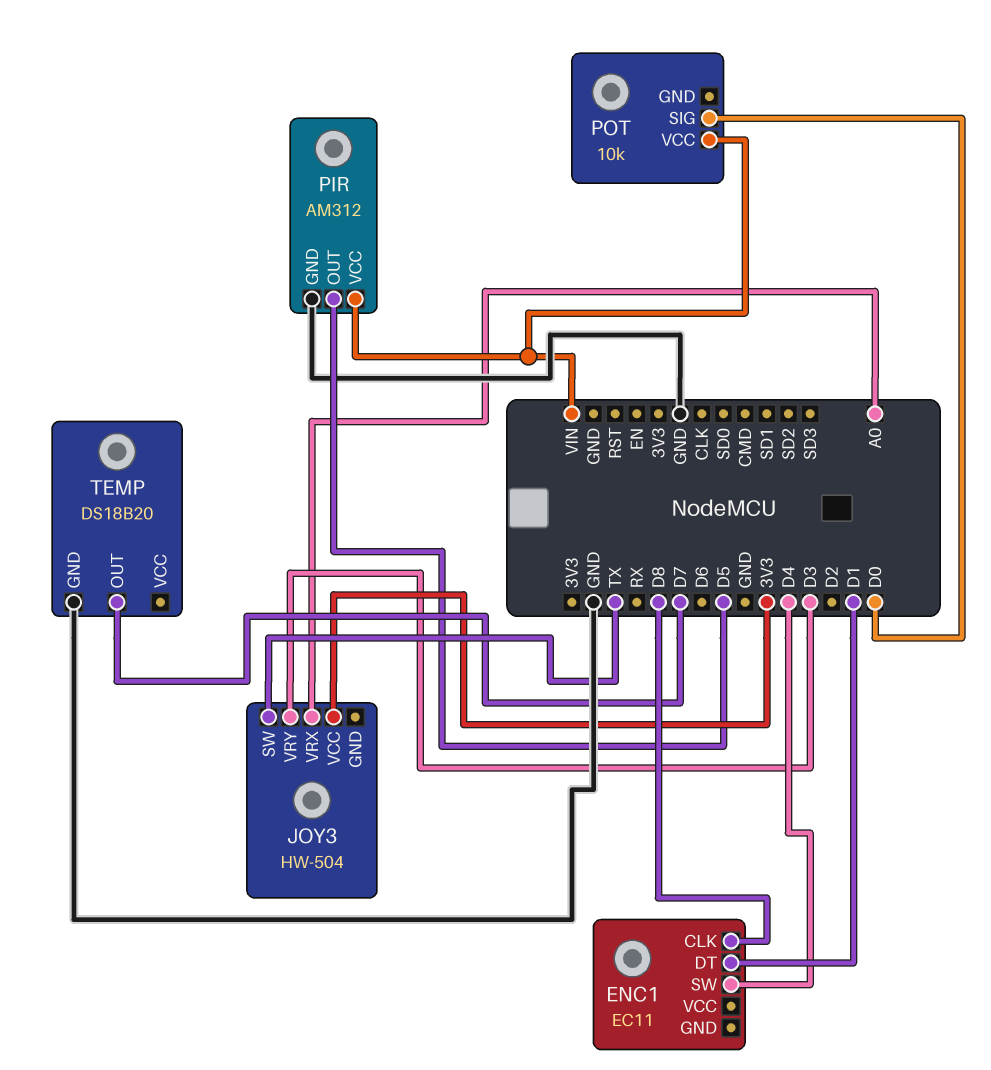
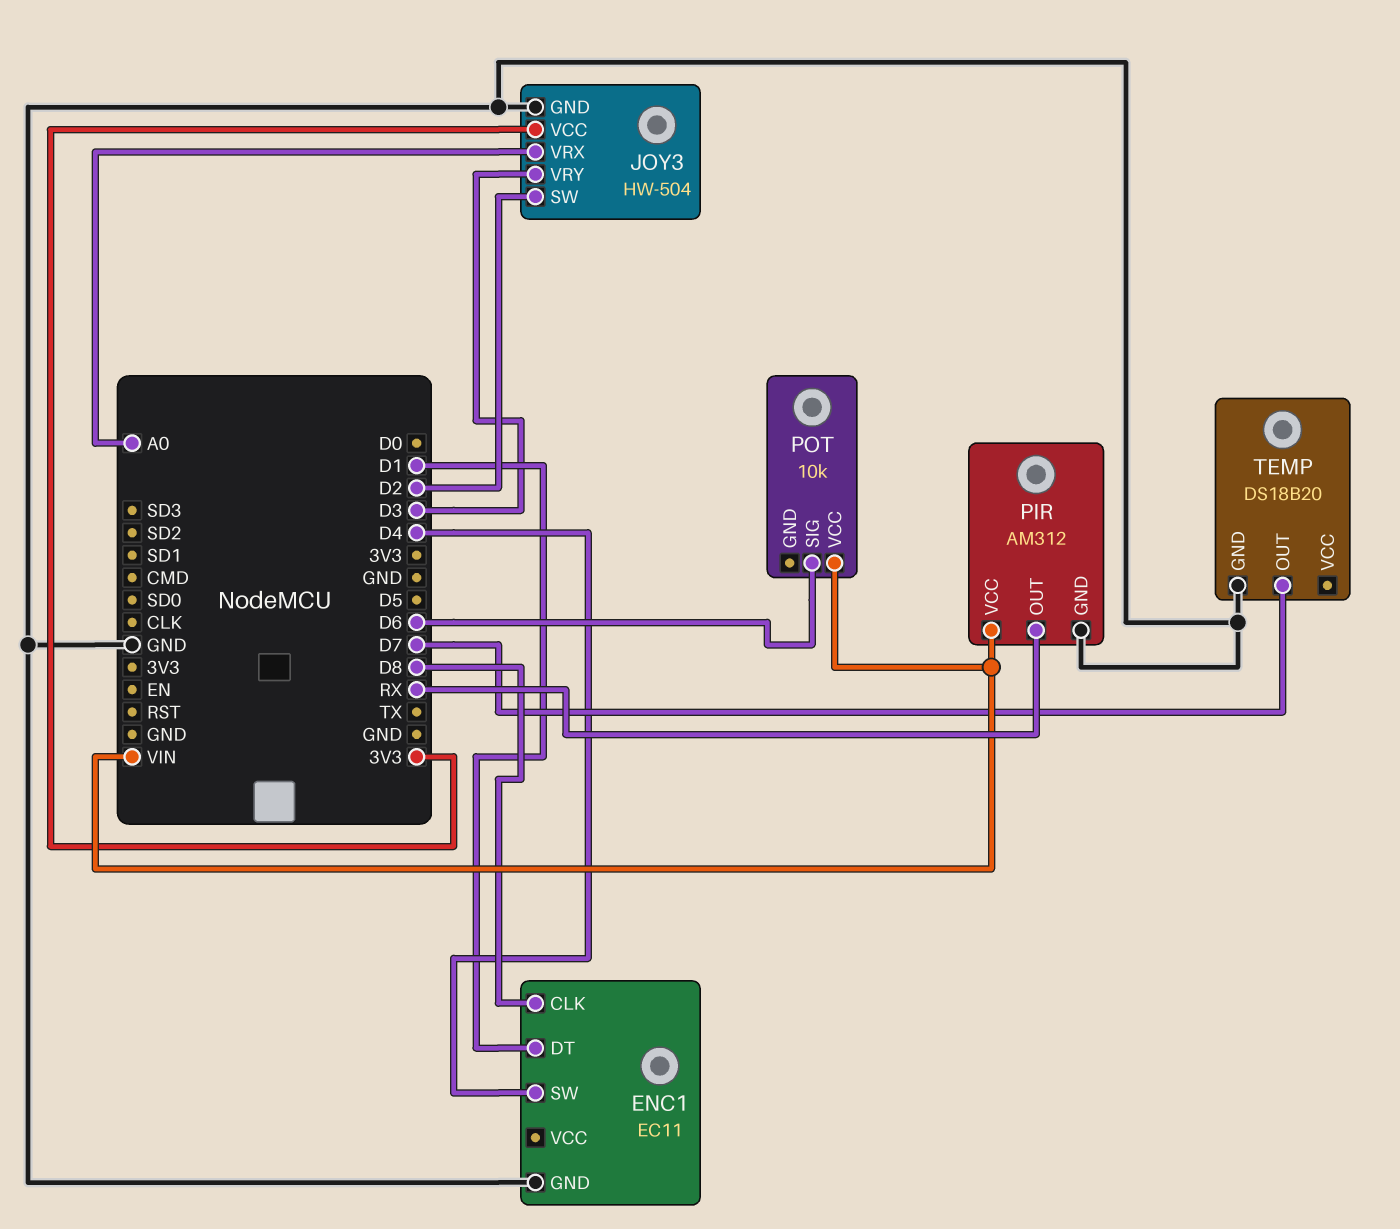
ENC1 pin GND: none -> GND
JOY3 pin GND: none -> GND
JOY3 pin SW: TX -> D2
PIR pin OUT: D5 -> RX
POT pin SIG: D0 -> D6

